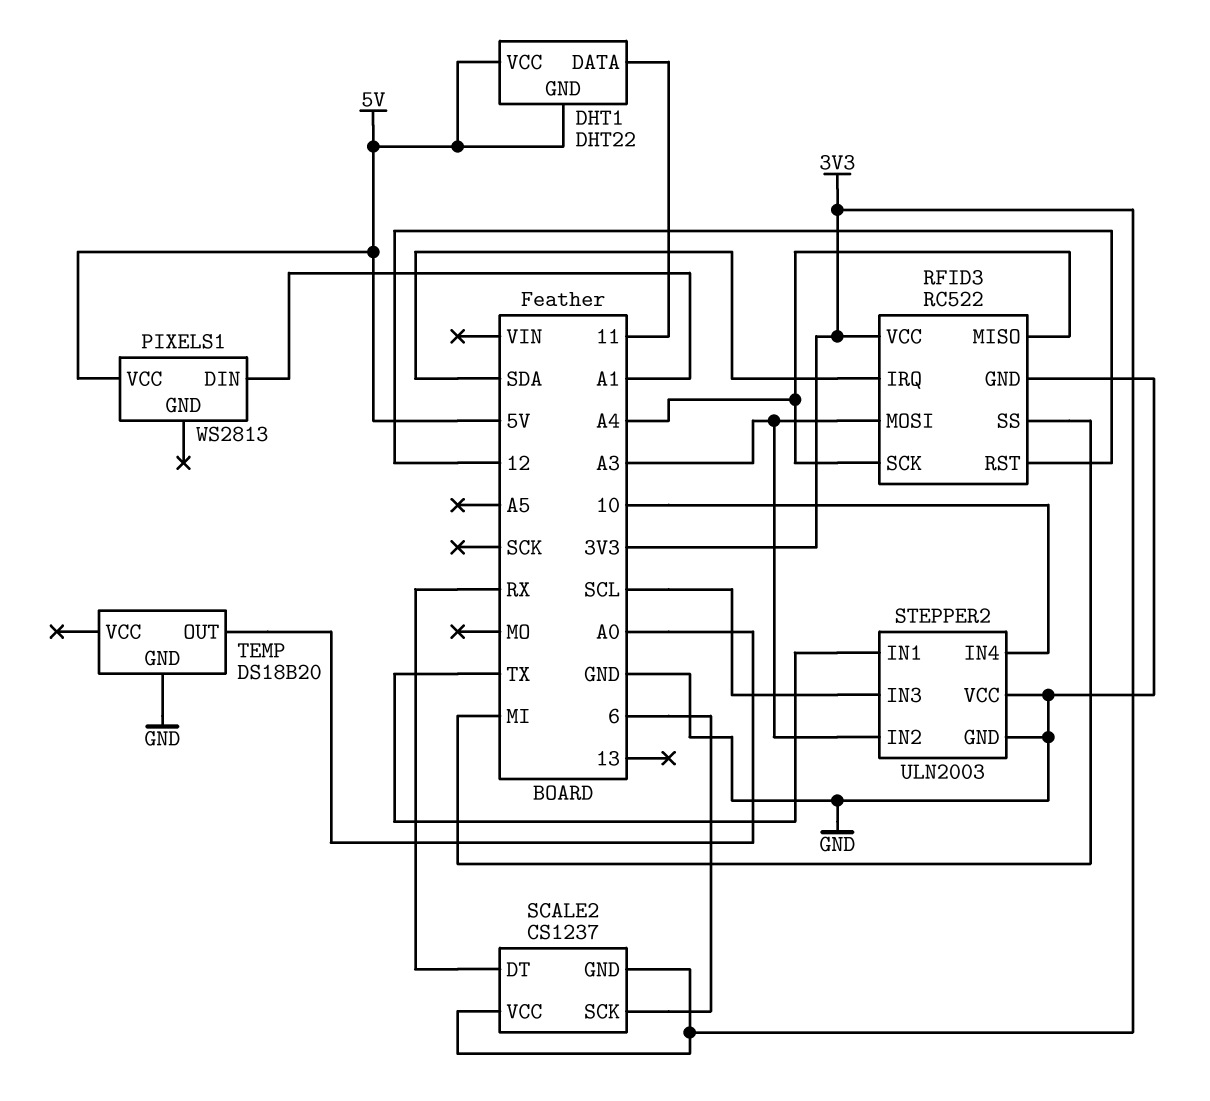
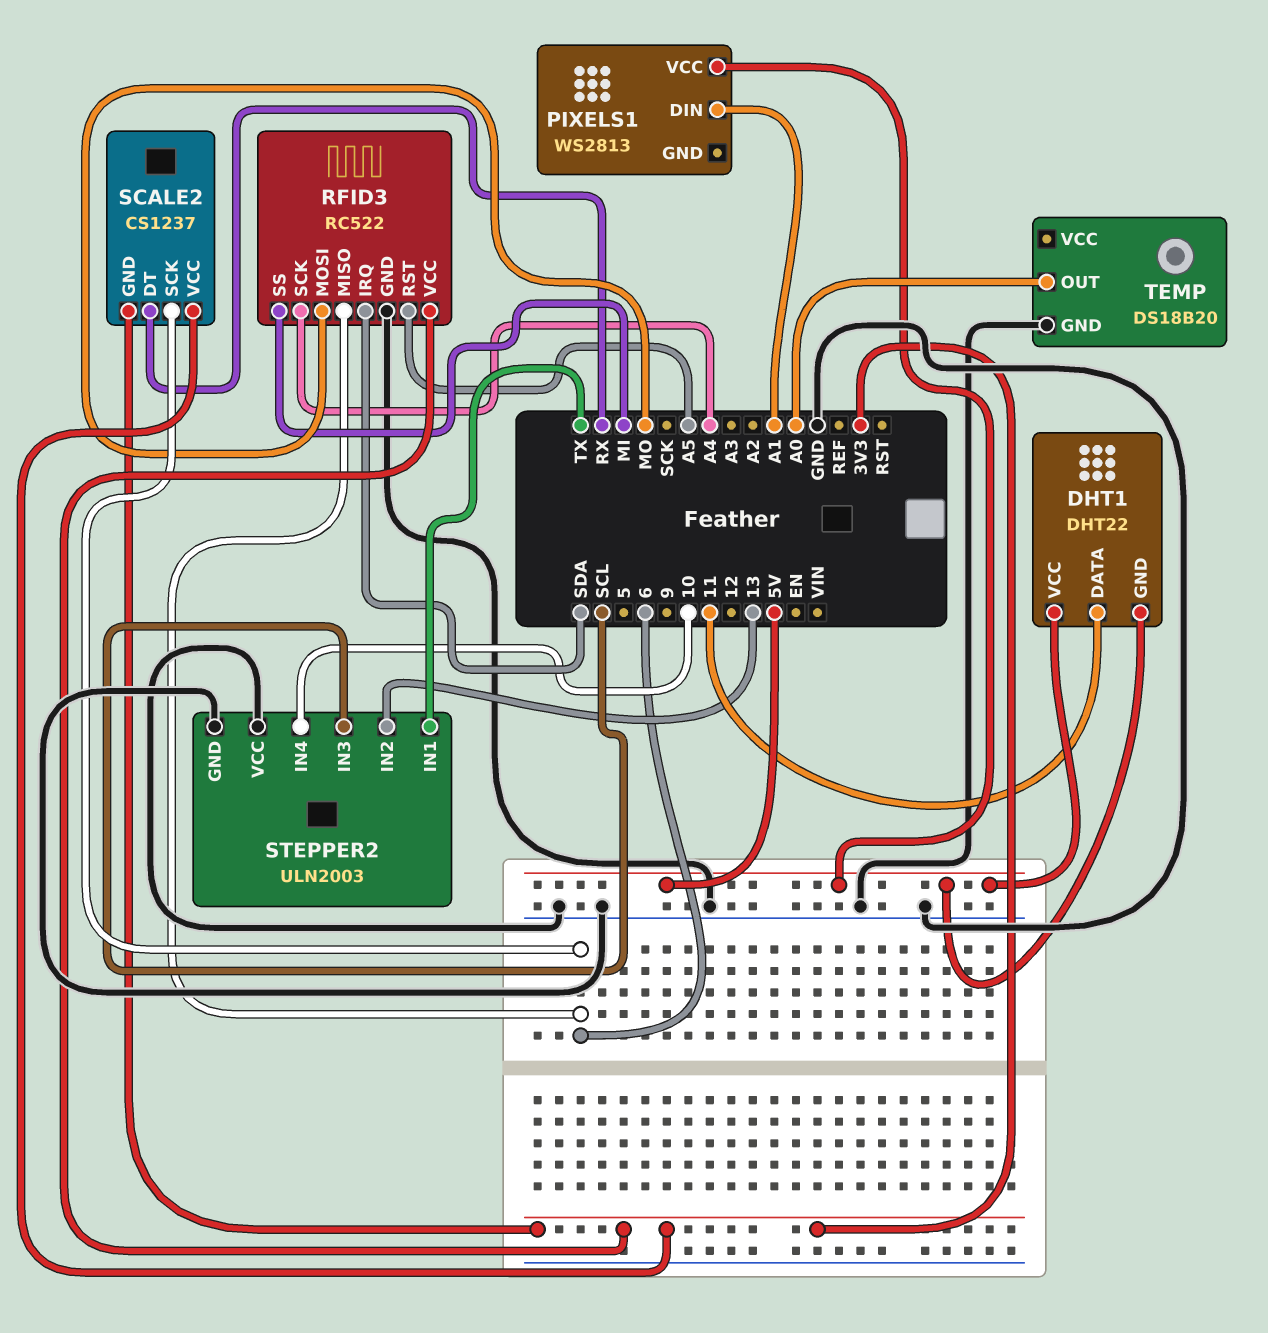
RFID3 pin MISO: A4 -> 6
RFID3 pin MOSI: A3 -> MO
RFID3 pin RST: 12 -> A5
STEPPER2 pin IN2: A3 -> 13

